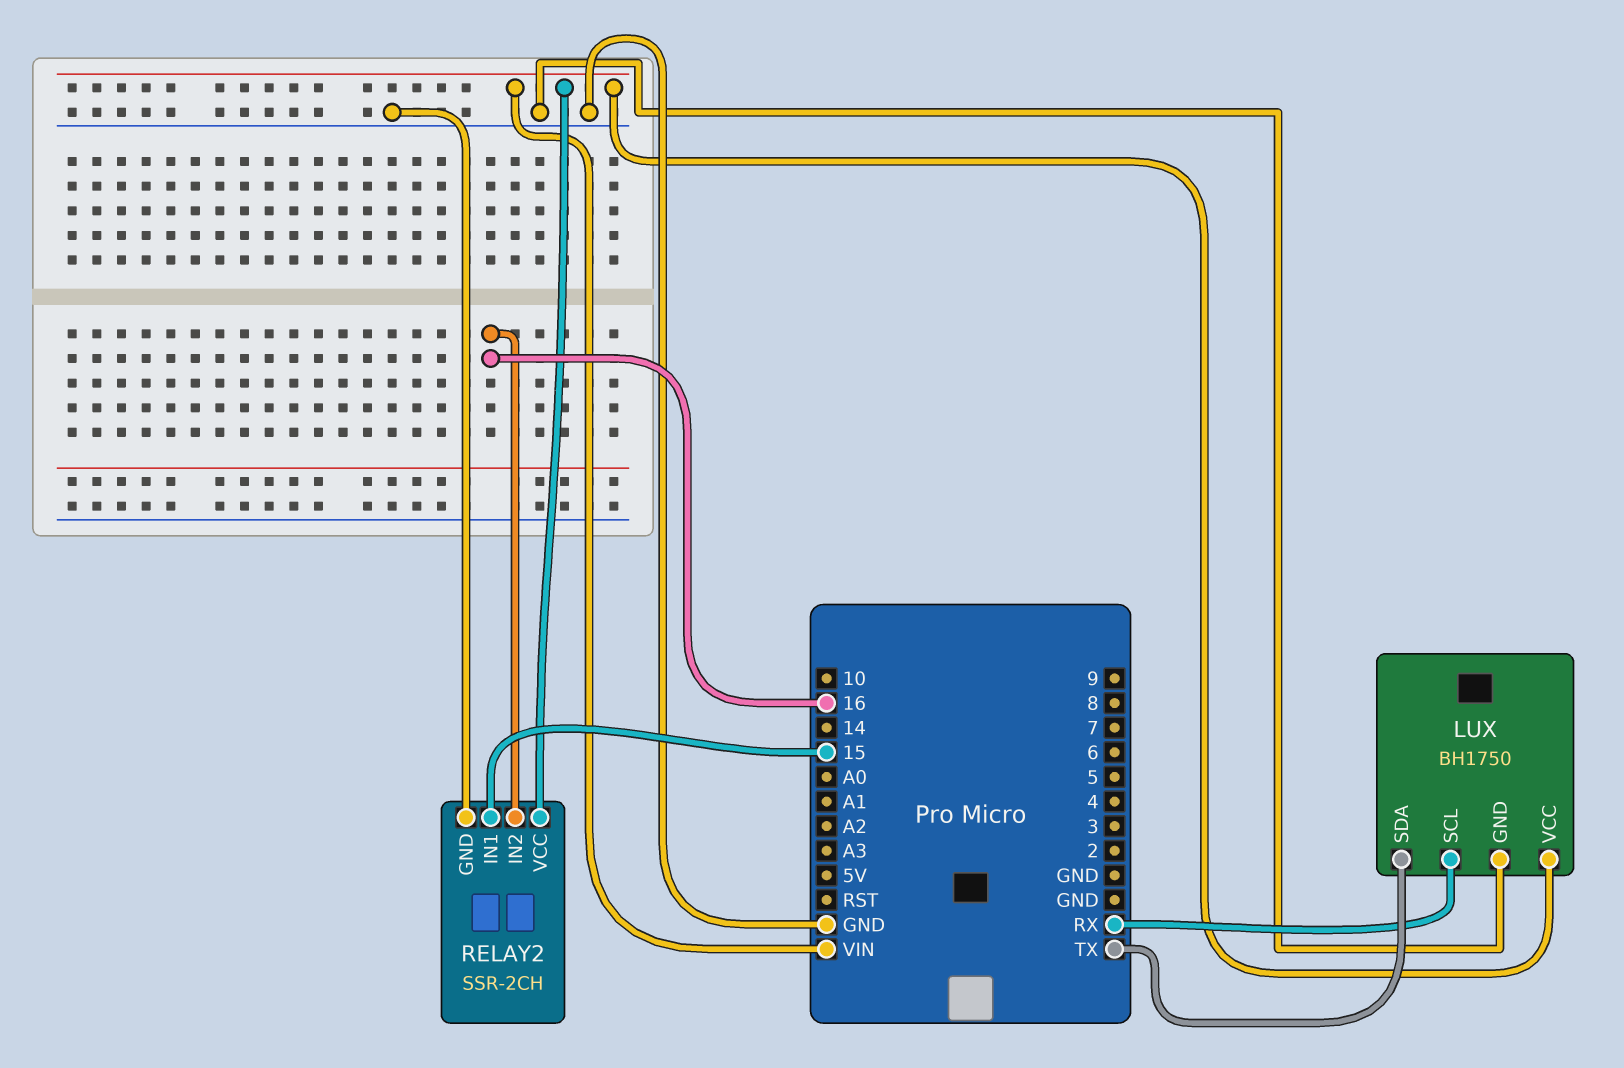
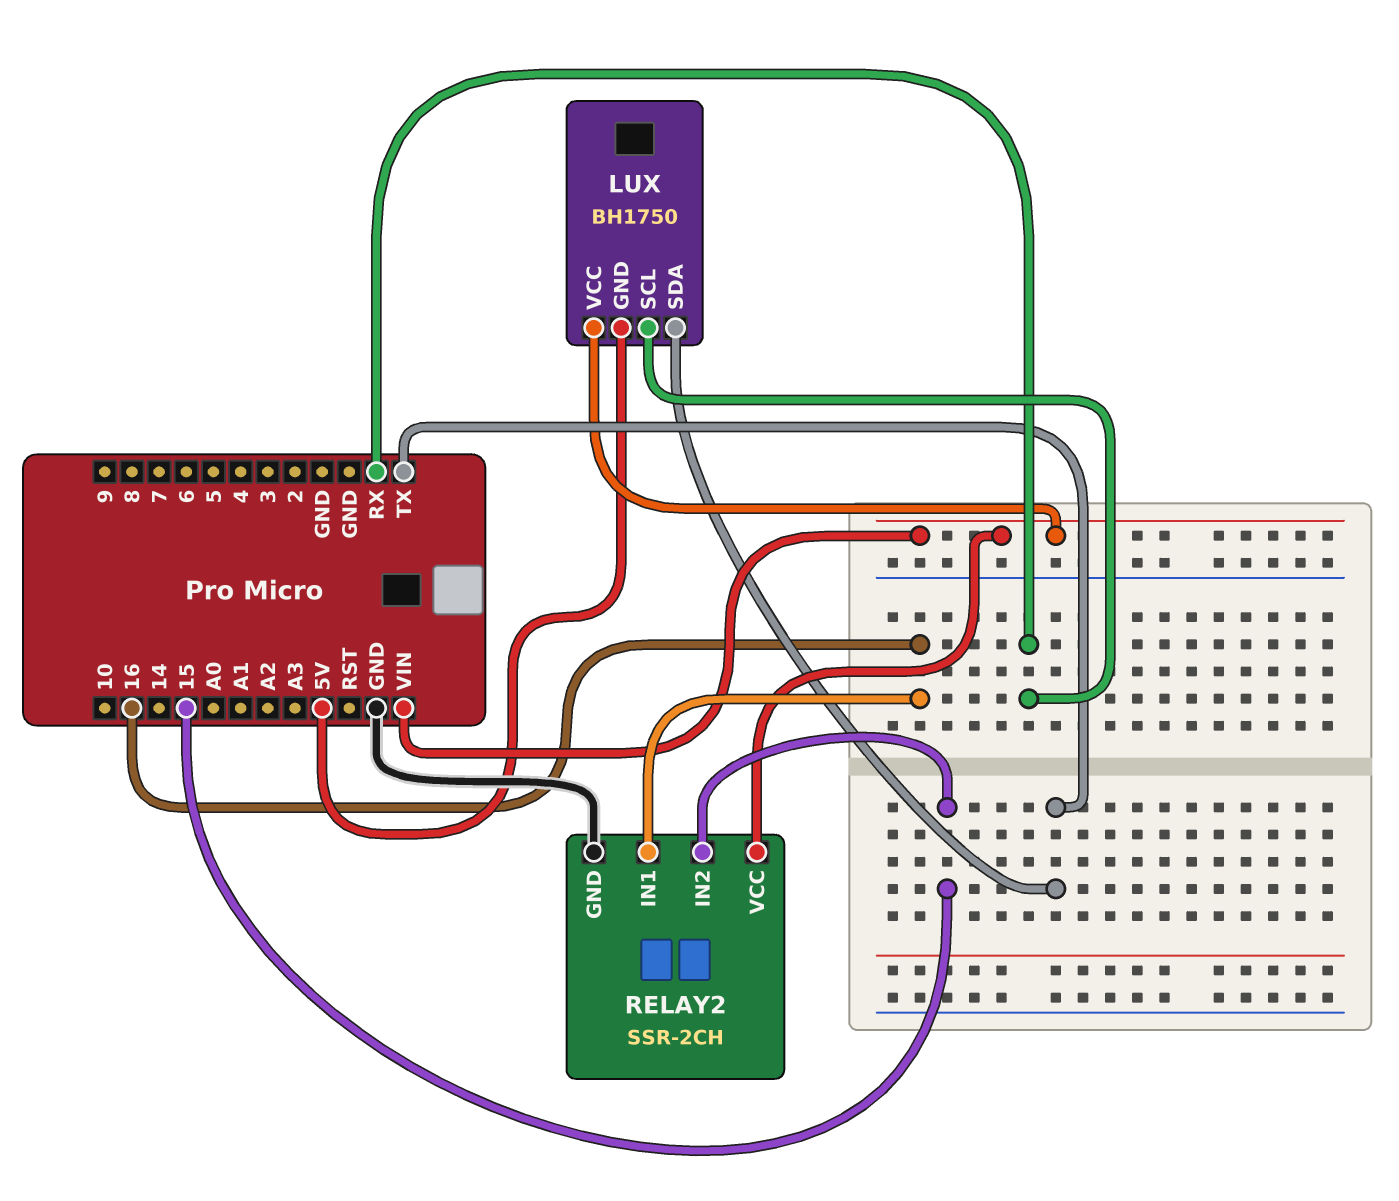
LUX pin GND: GND -> 5V
RELAY2 pin IN1: 15 -> 16
RELAY2 pin IN2: 16 -> 15

